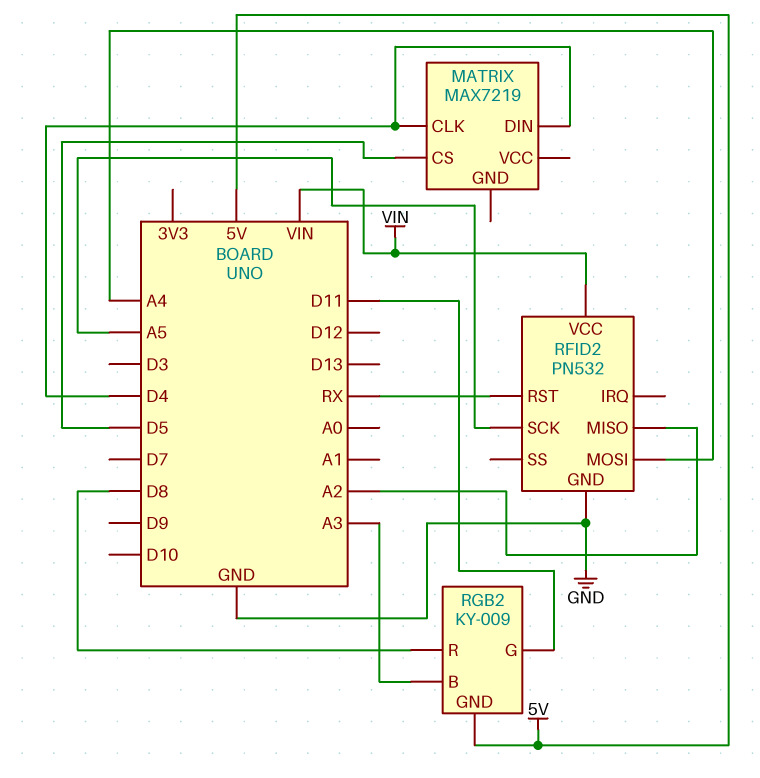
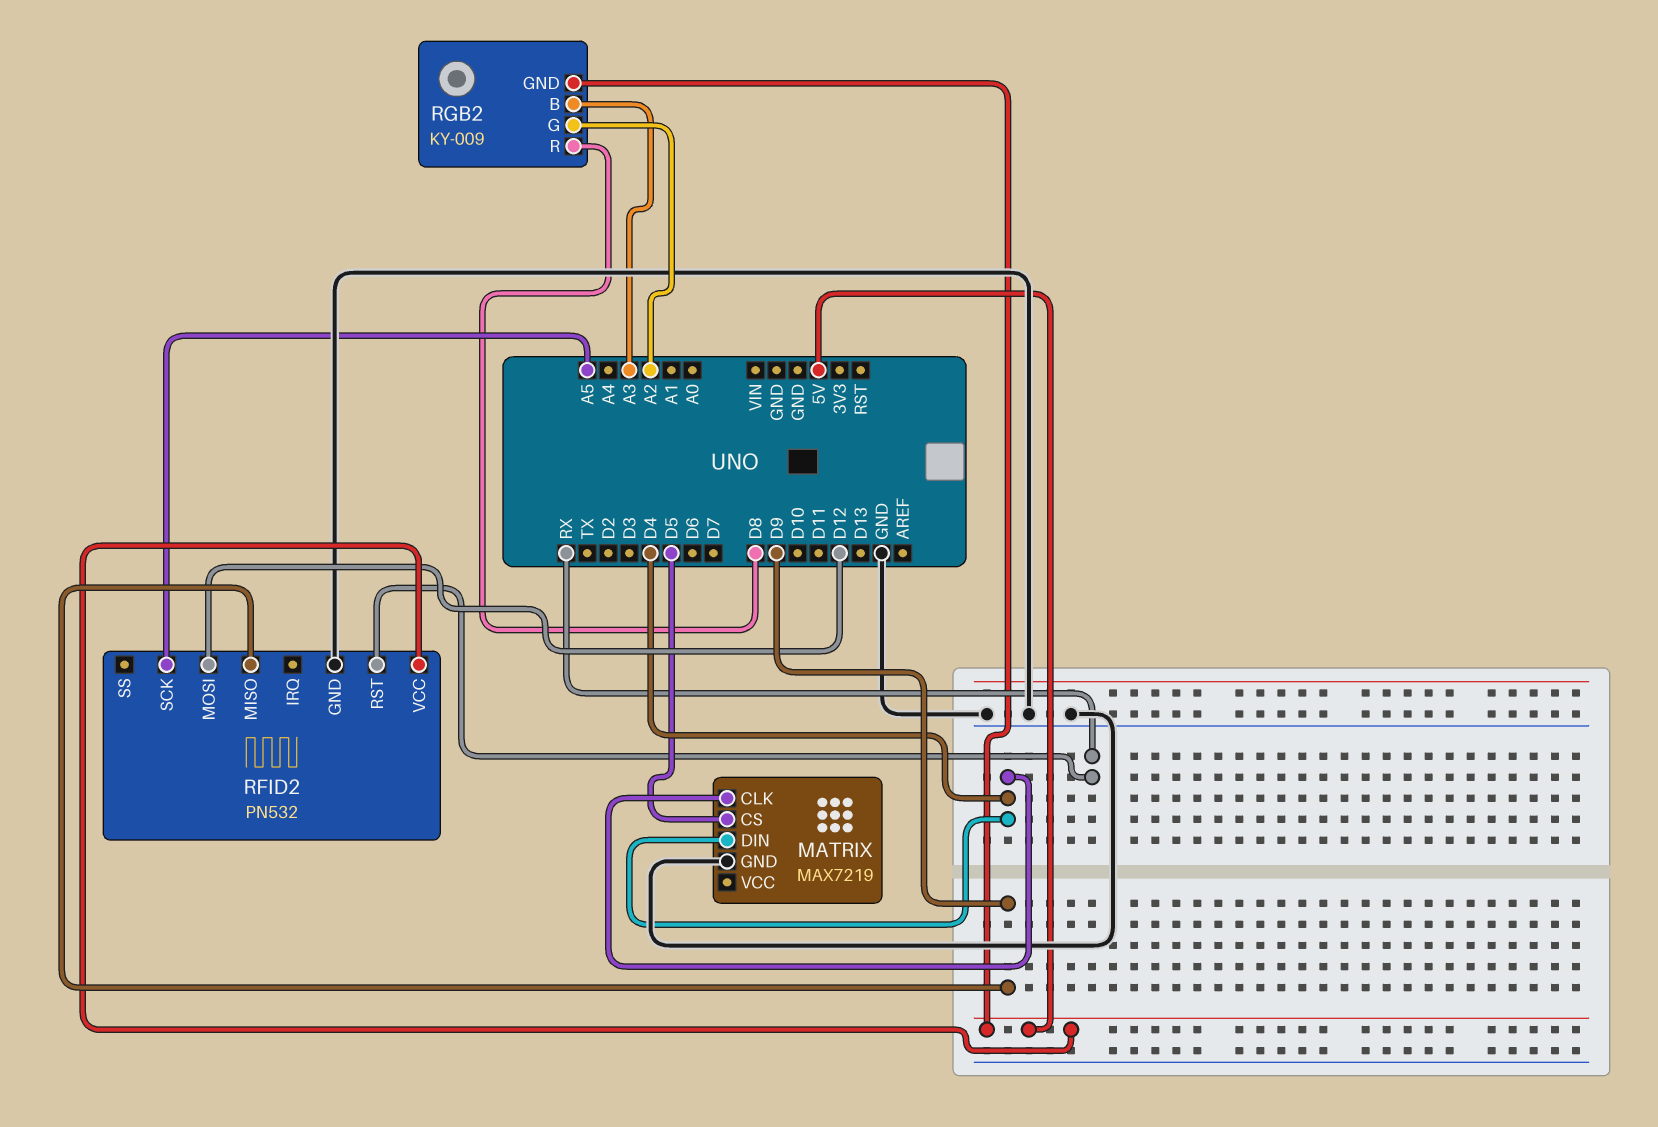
MATRIX pin GND: none -> GND
RFID2 pin MISO: A2 -> D9
RFID2 pin MOSI: A4 -> D12
RFID2 pin VCC: VIN -> 5V
RGB2 pin G: D11 -> A2

